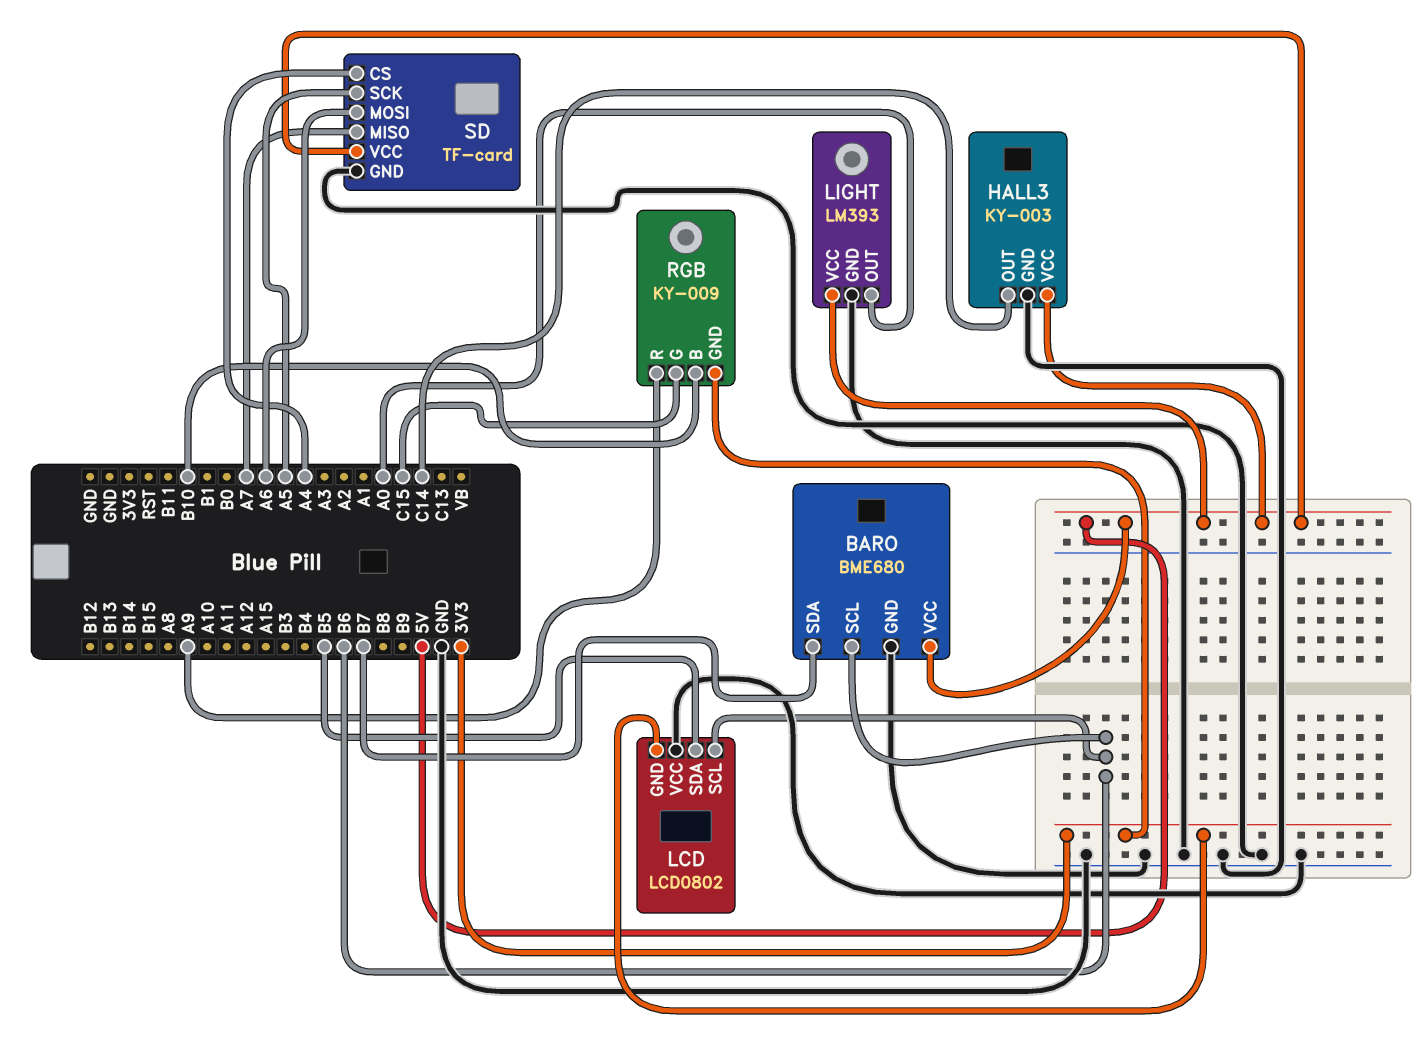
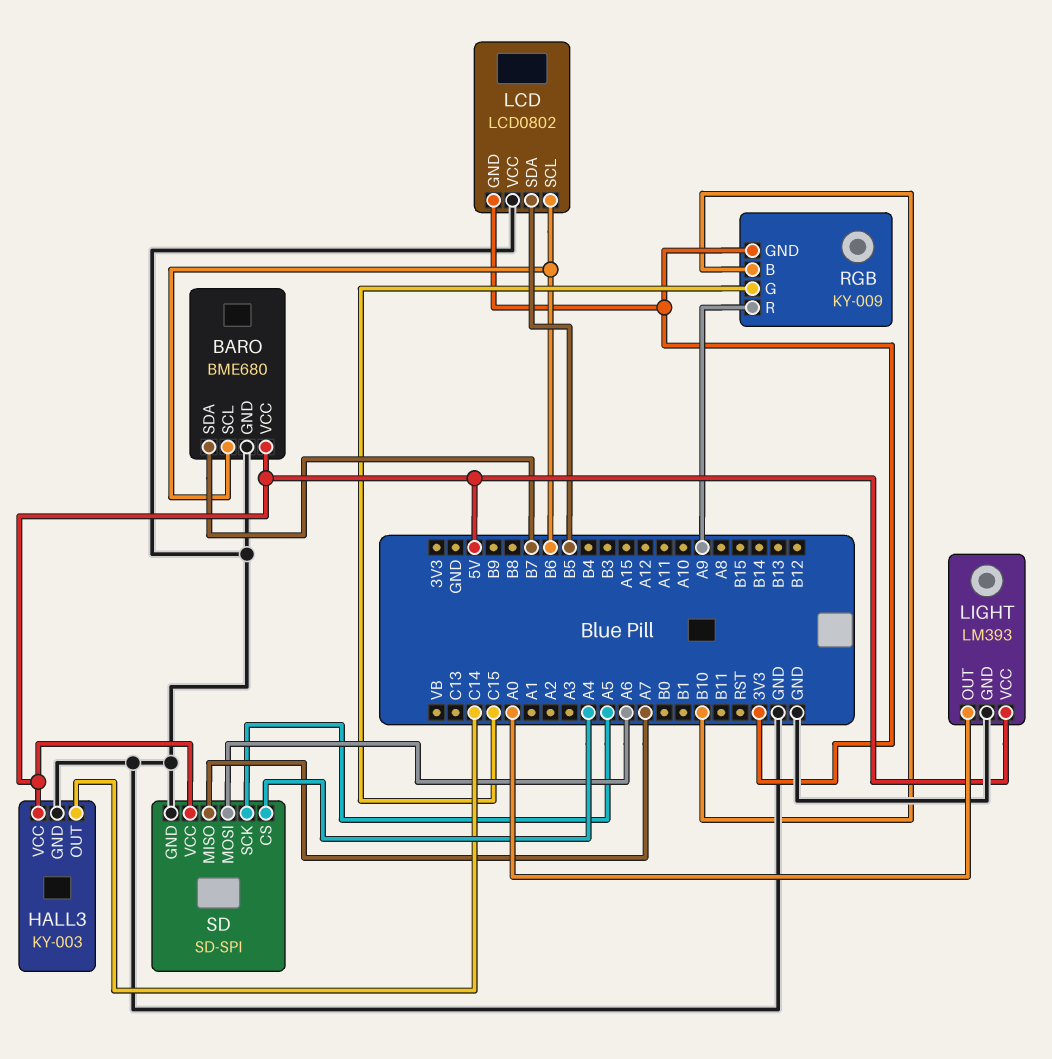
SD: TF-card -> SD-SPI

